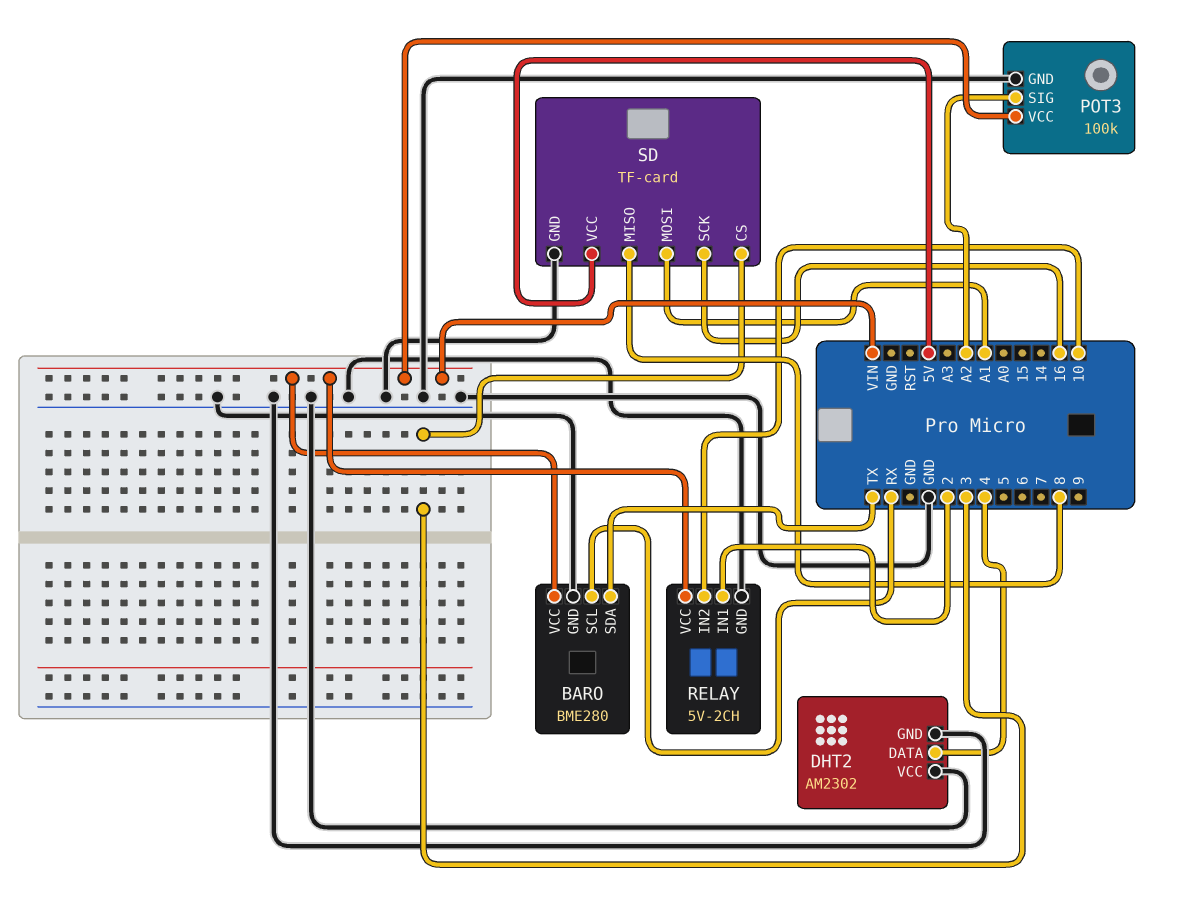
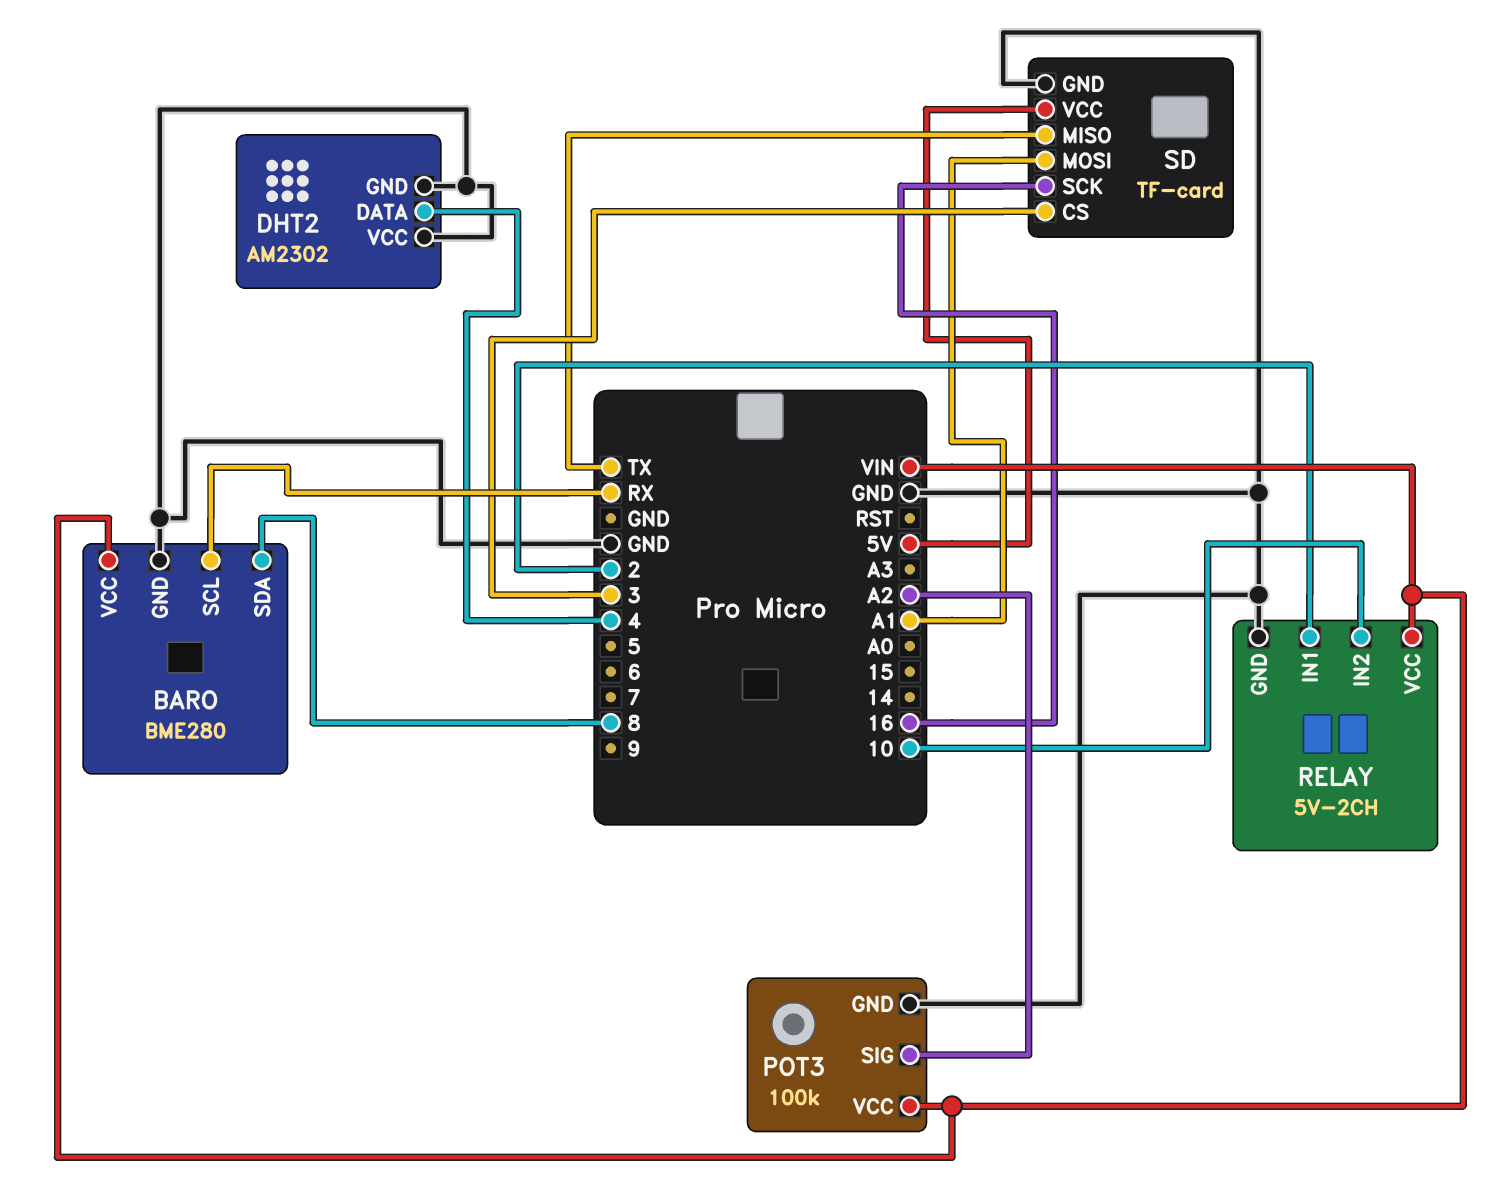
BARO pin SDA: TX -> 8
SD pin MISO: 8 -> TX

